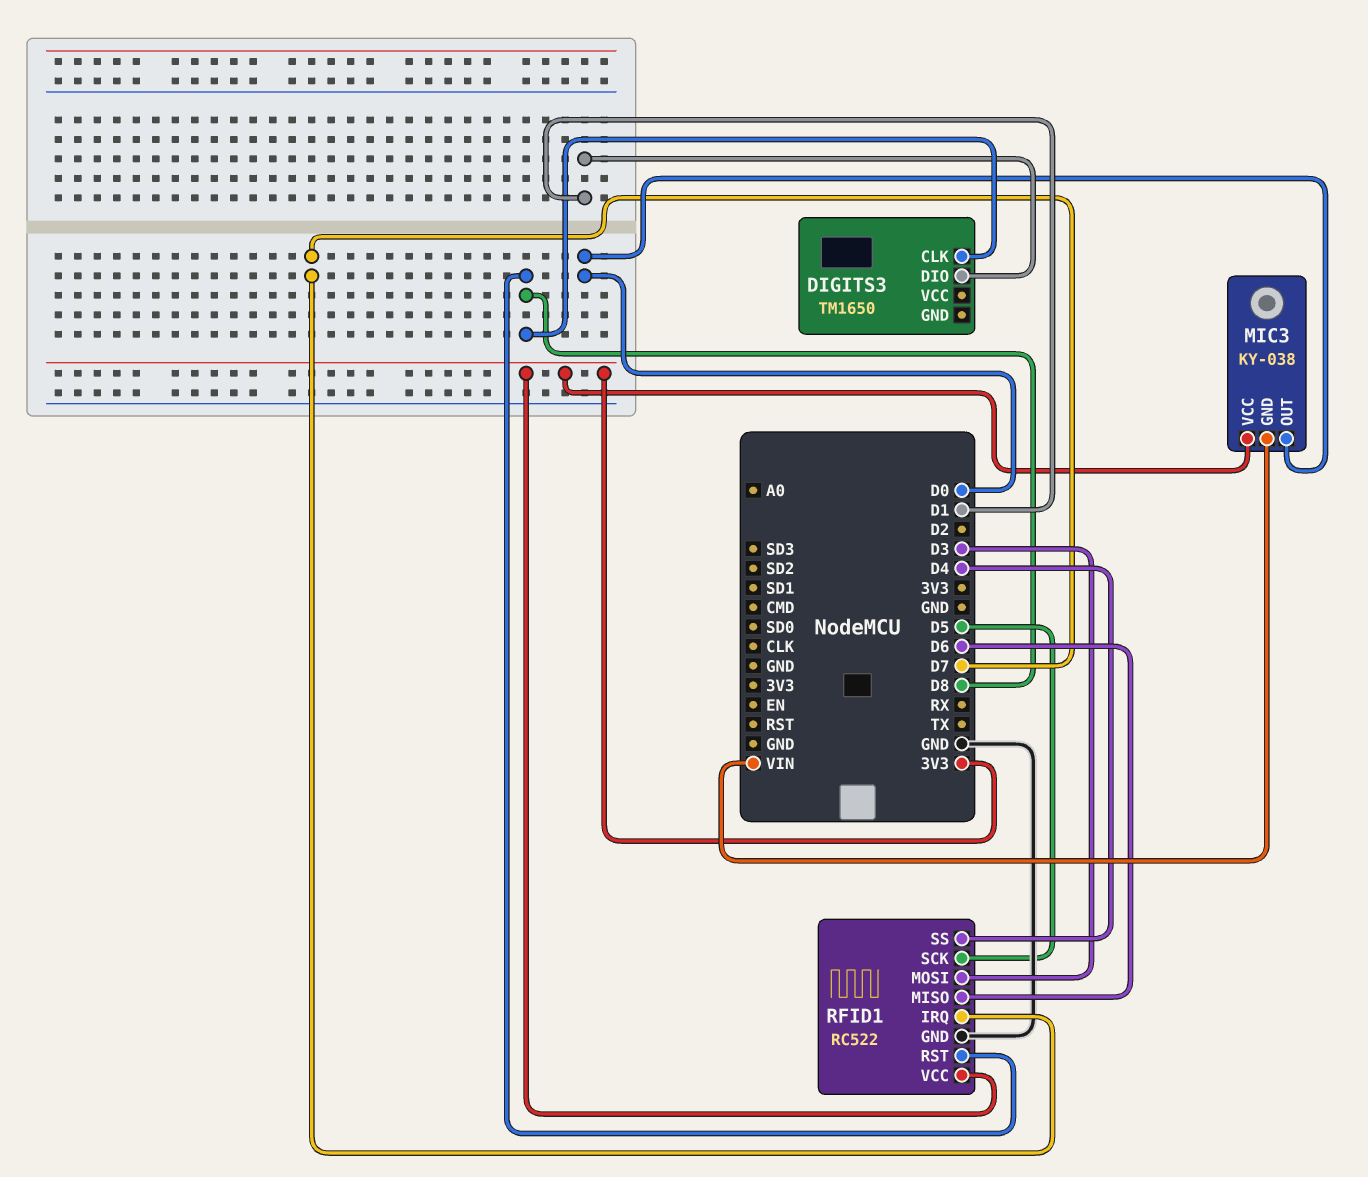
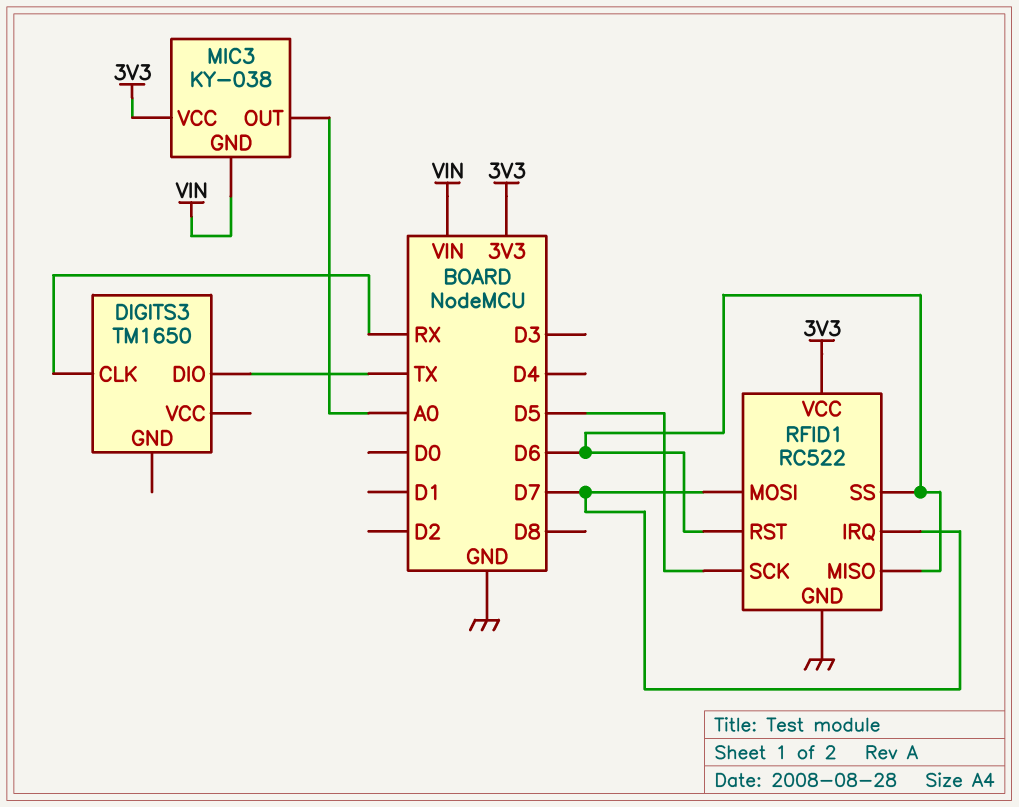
DIGITS3 pin CLK: D8 -> RX
DIGITS3 pin DIO: D1 -> TX
MIC3 pin OUT: D0 -> A0
RFID1 pin MOSI: D3 -> D7
RFID1 pin RST: D8 -> D6
RFID1 pin SS: D4 -> D6

